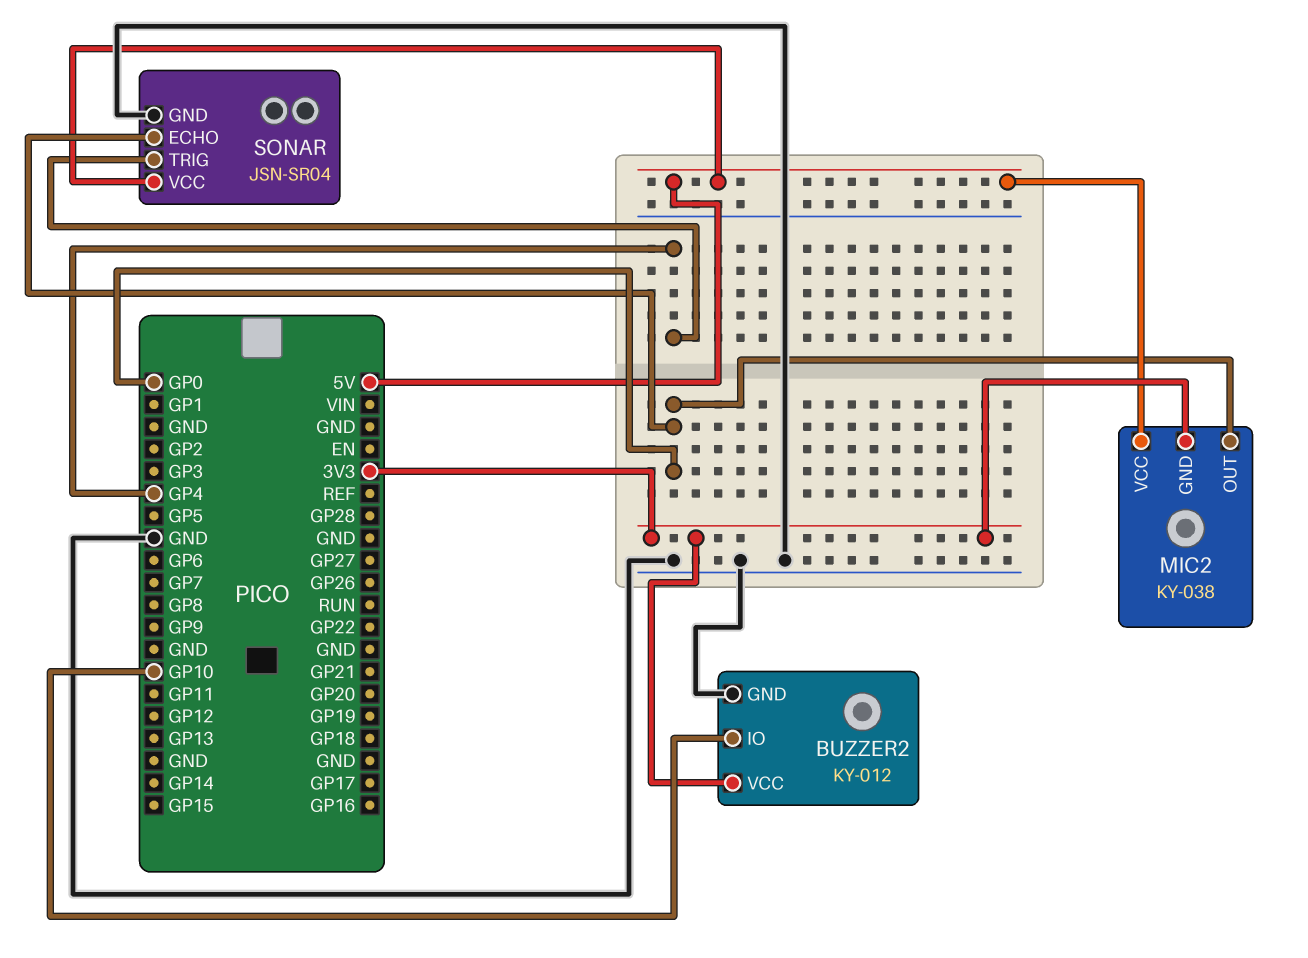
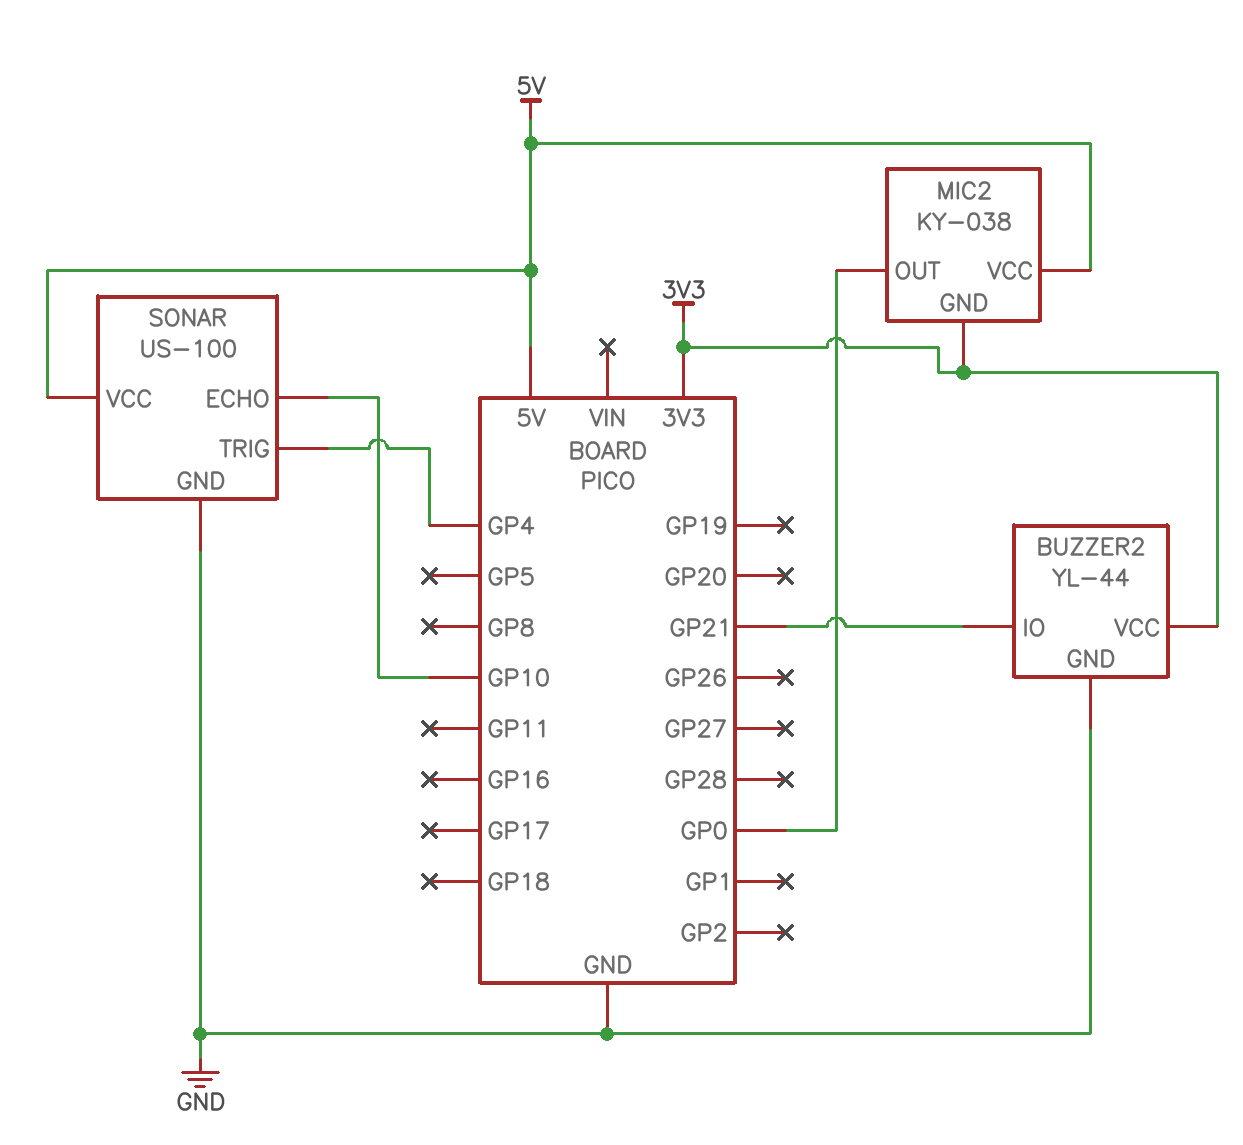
BUZZER2: KY-012 -> YL-44
BUZZER2 pin IO: GP10 -> GP21
SONAR: JSN-SR04 -> US-100
SONAR pin ECHO: GP0 -> GP10

